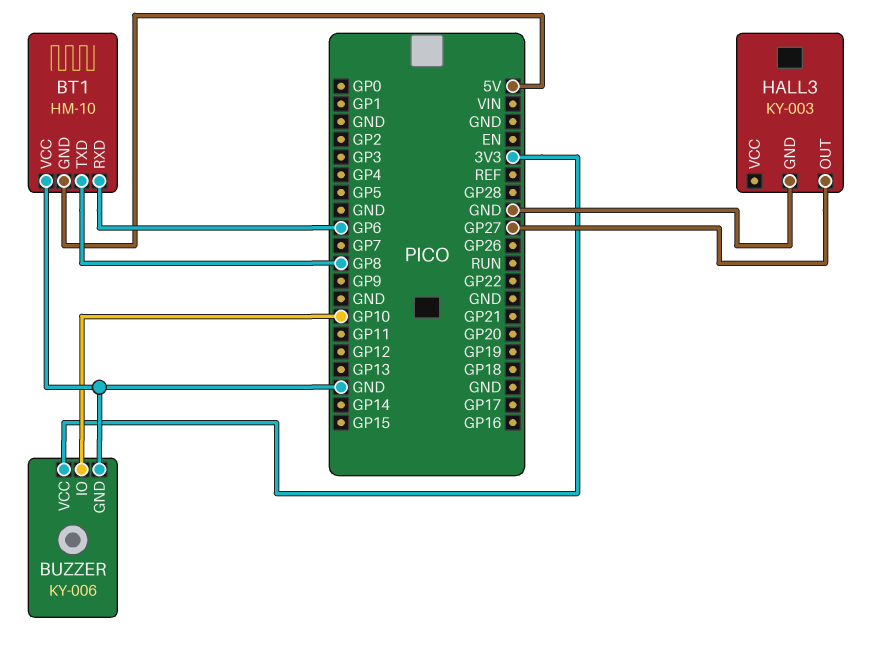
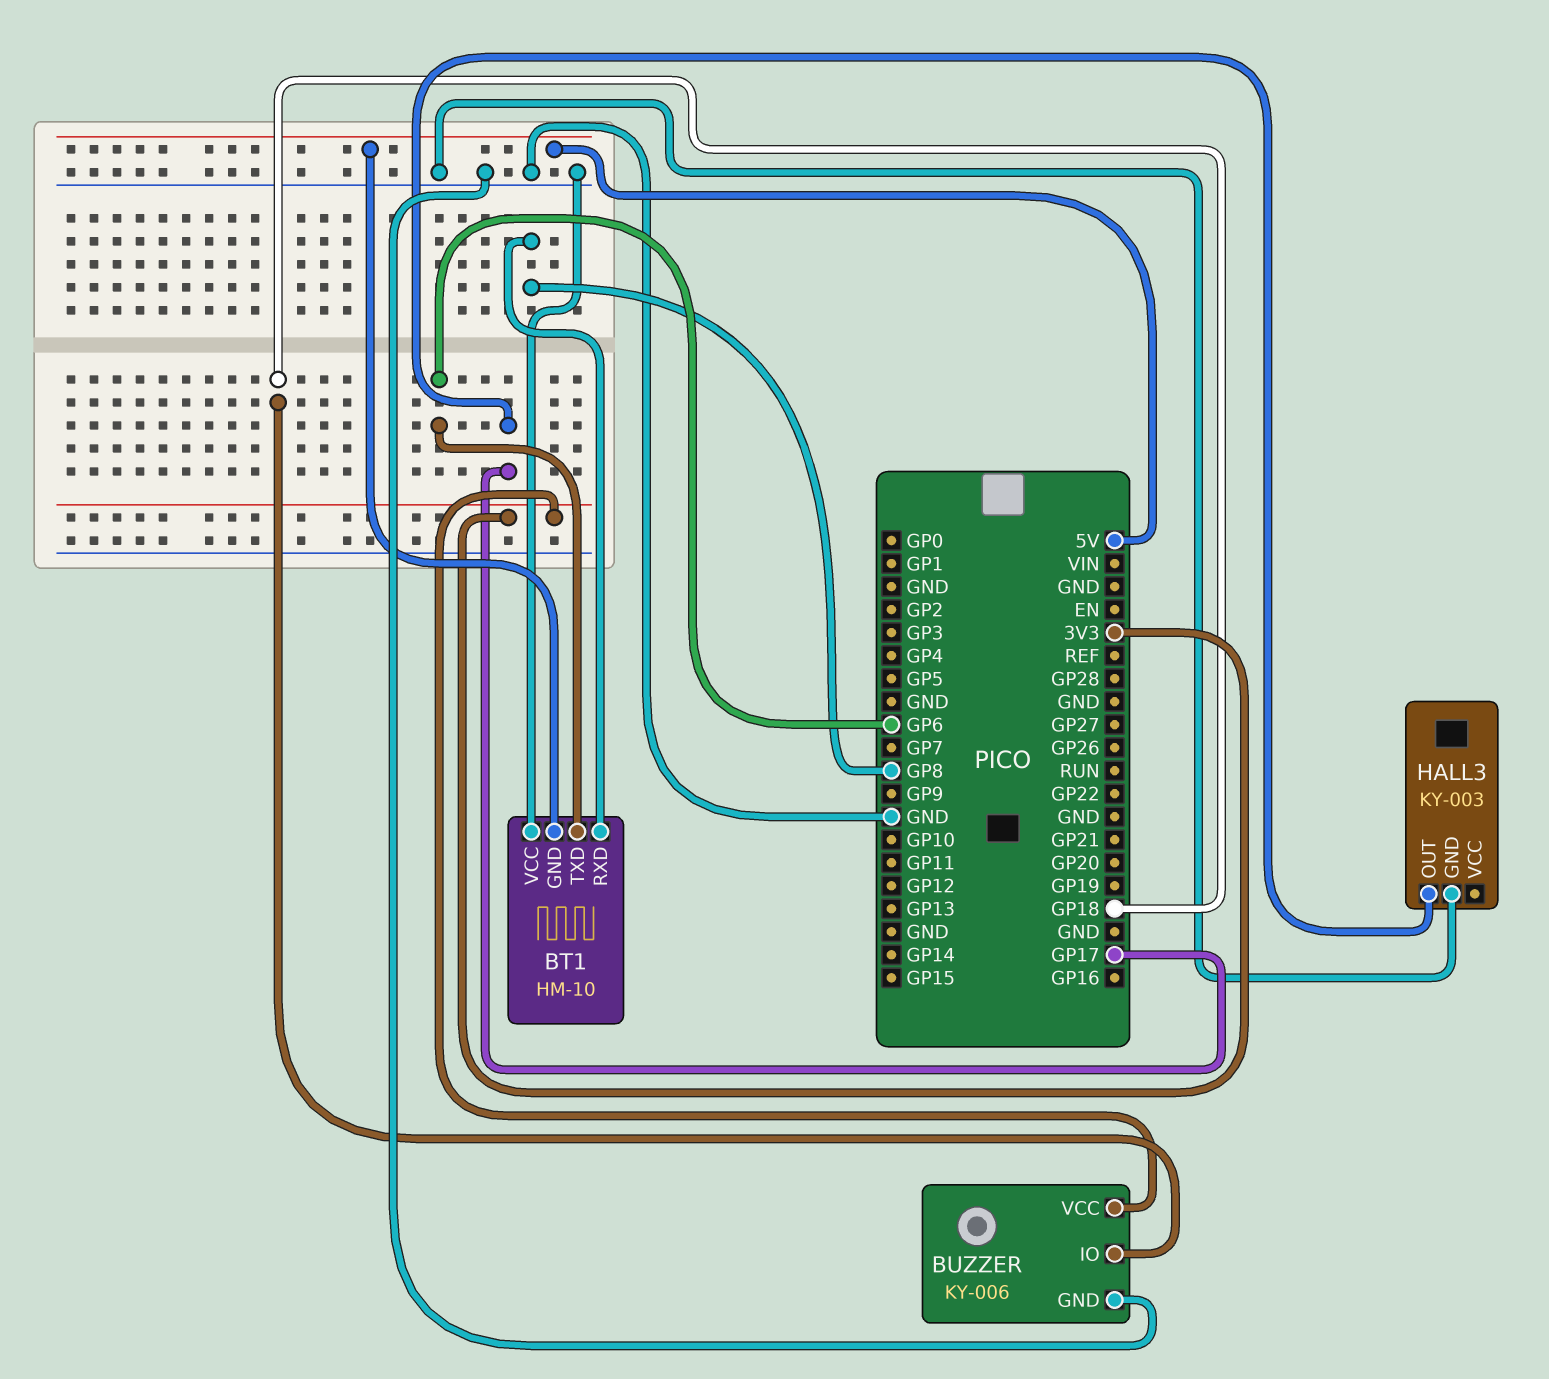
BT1 pin RXD: GP6 -> GP8
BT1 pin TXD: GP8 -> GP6
BUZZER pin IO: GP10 -> GP18
HALL3 pin OUT: GP27 -> GP17

